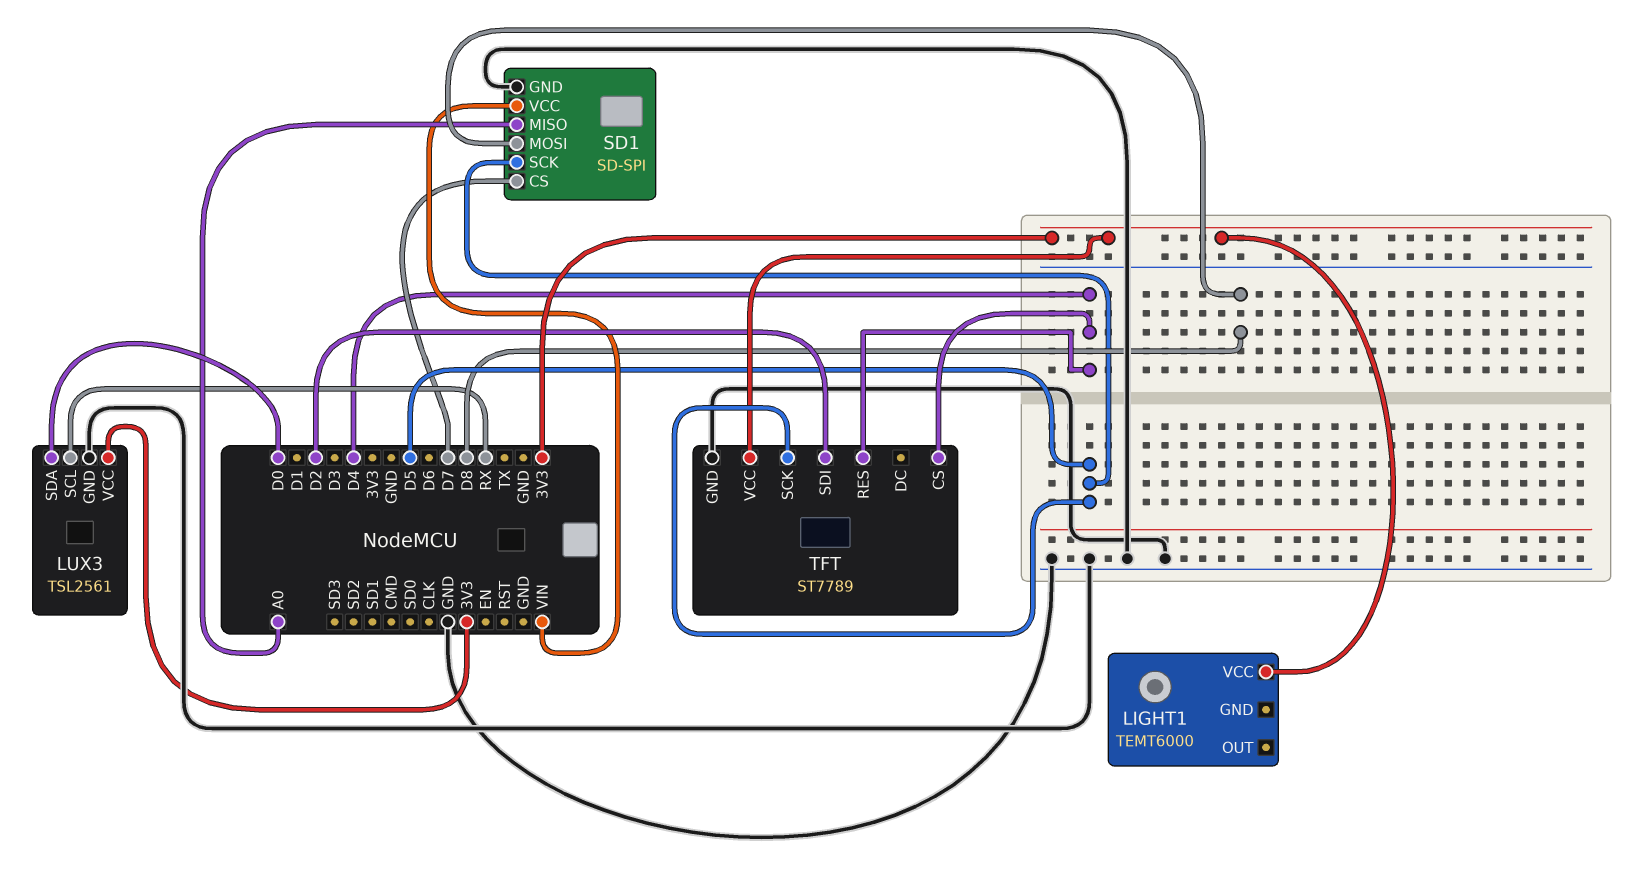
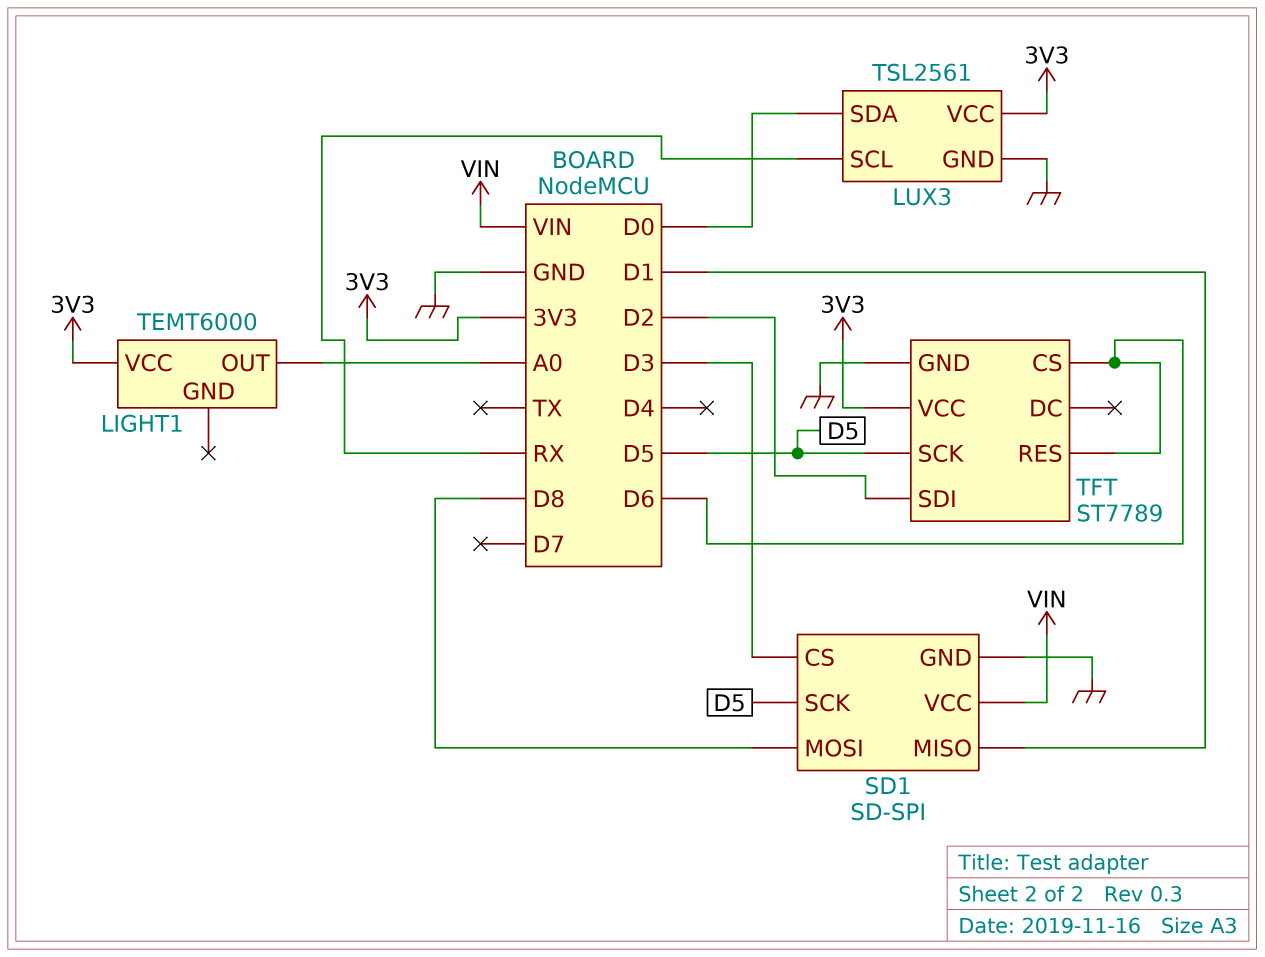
LIGHT1 pin OUT: none -> A0
SD1 pin CS: D7 -> D3
SD1 pin MISO: A0 -> D1
TFT pin CS: D4 -> D6
TFT pin RES: D4 -> D6

